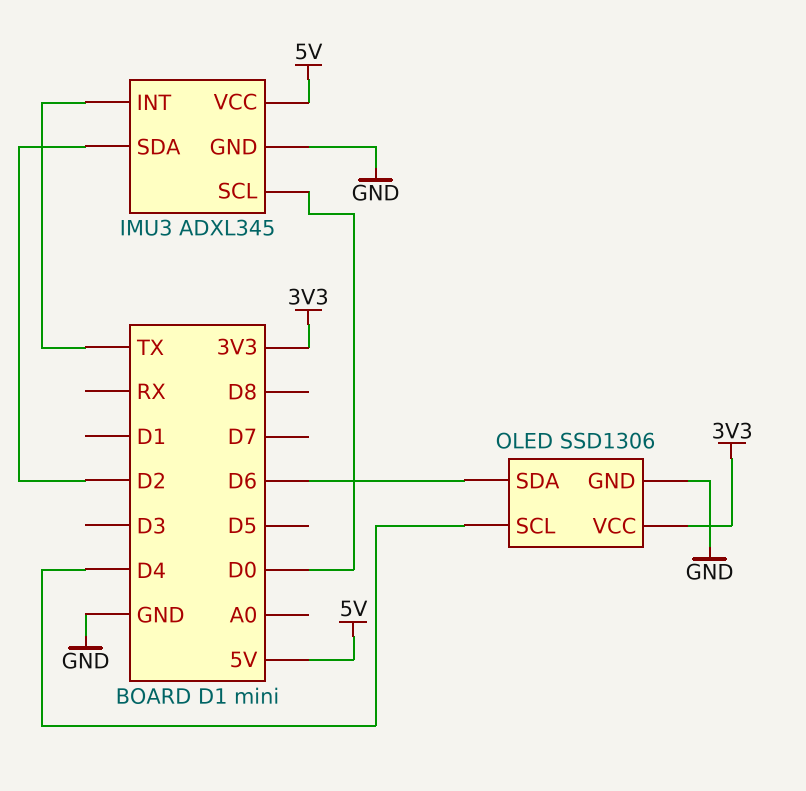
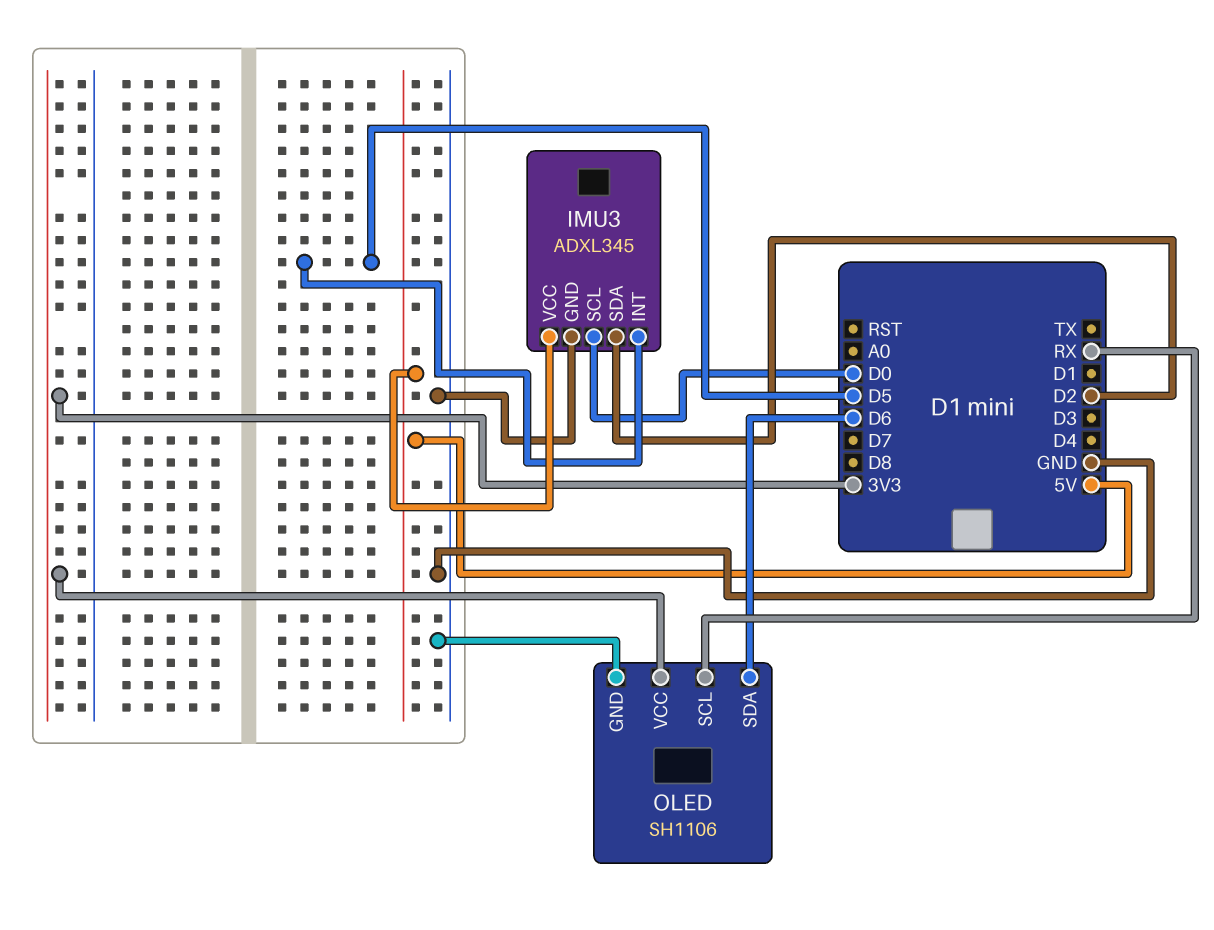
IMU3 pin INT: TX -> D5
OLED: SSD1306 -> SH1106
OLED pin SCL: D4 -> RX

